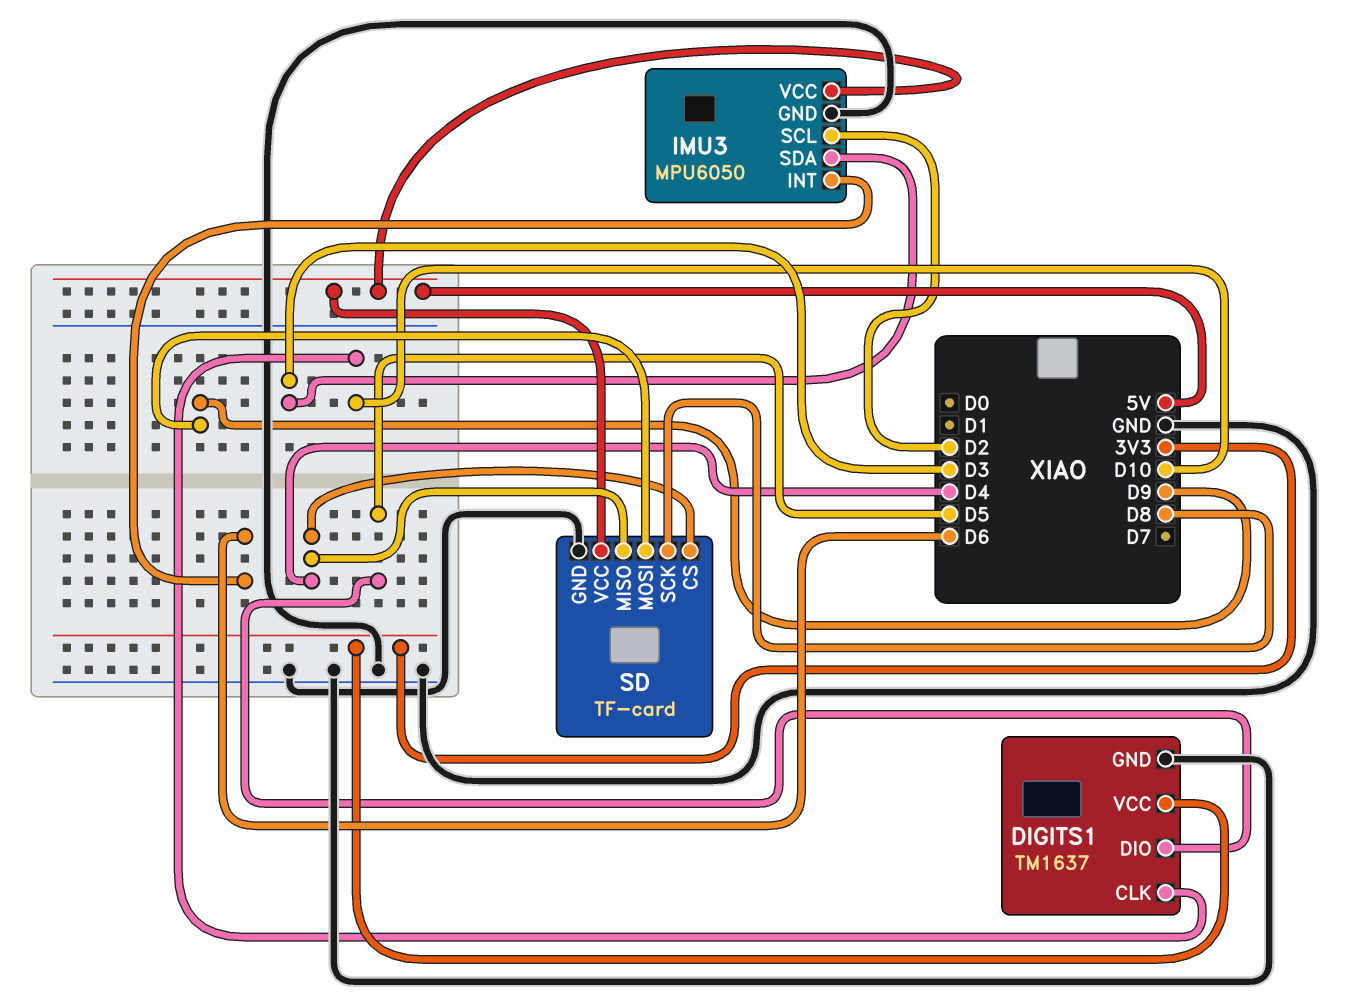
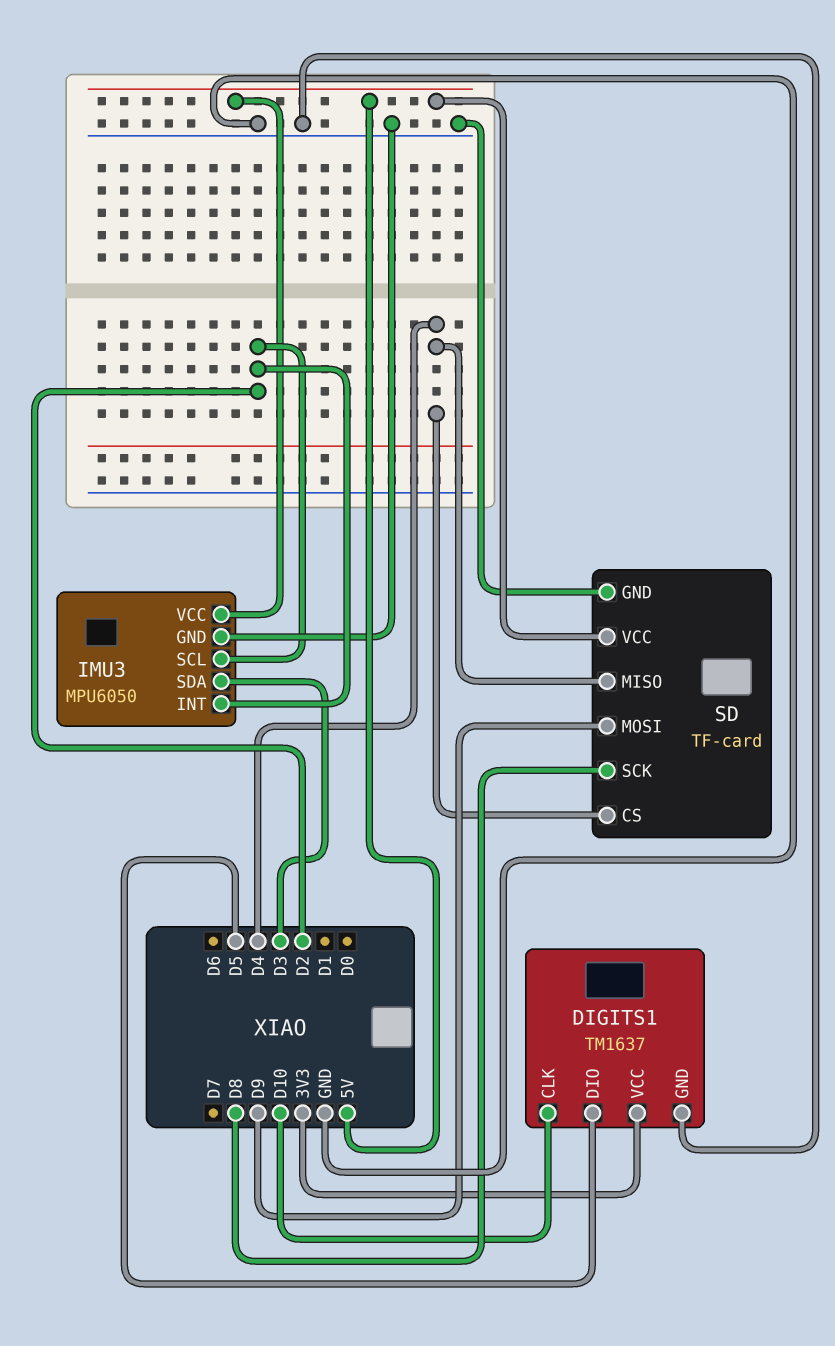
IMU3 pin INT: D6 -> D2

